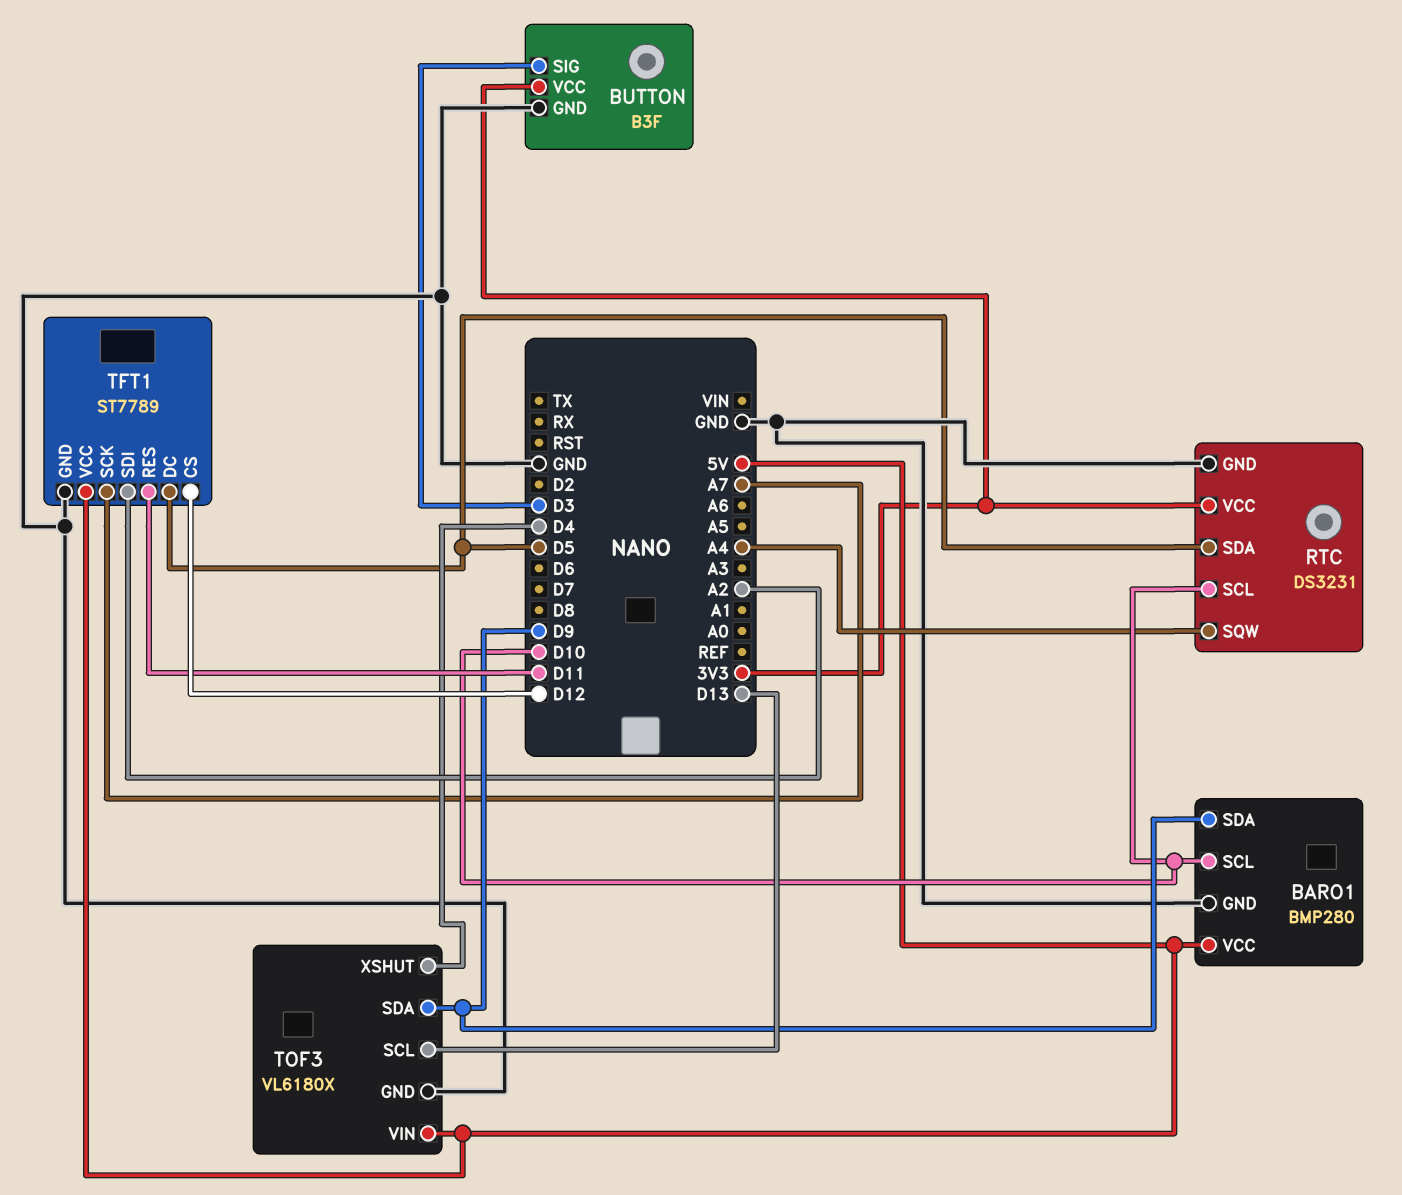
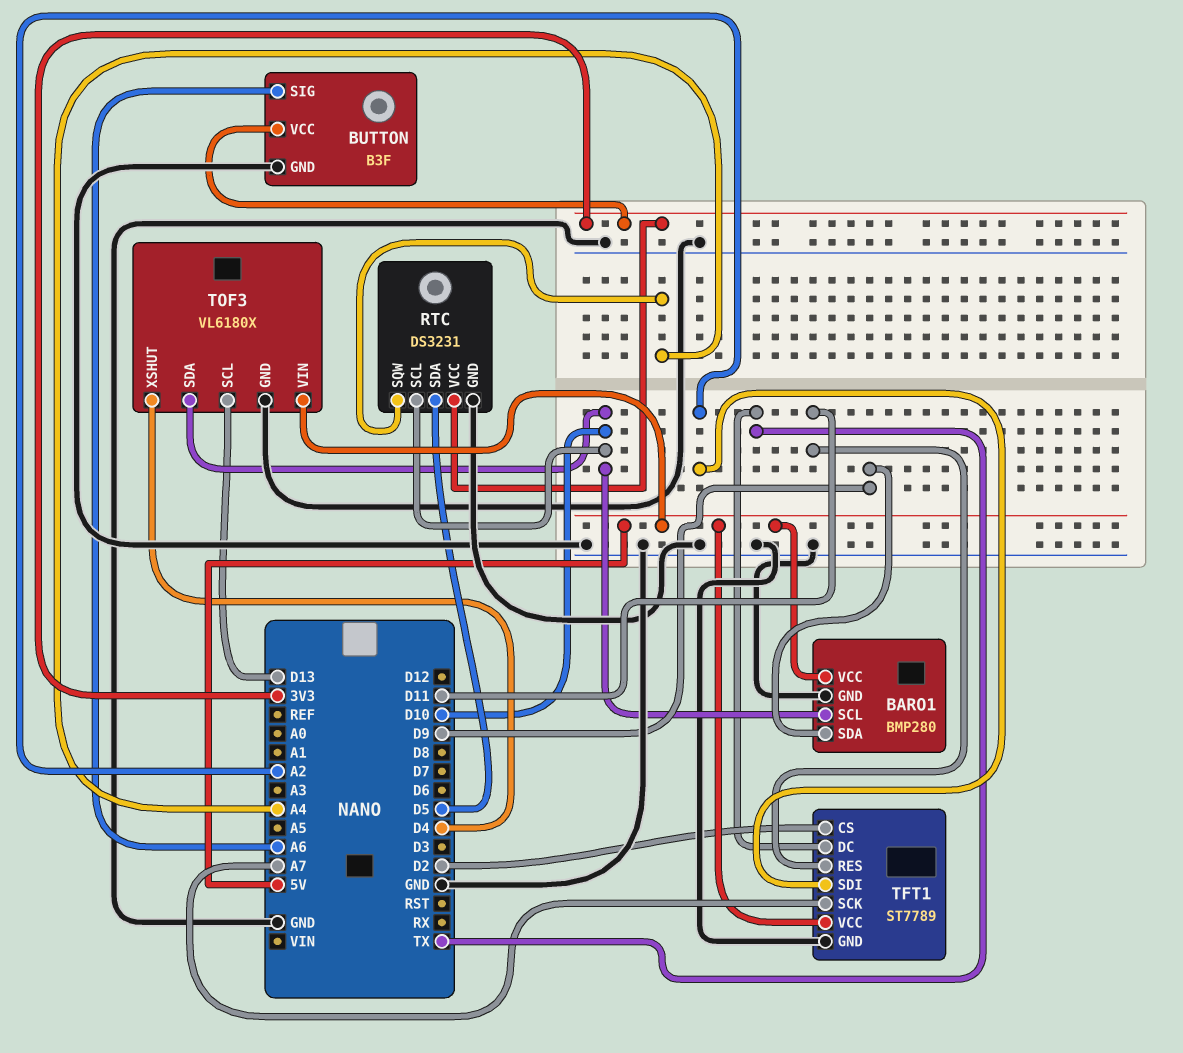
BUTTON pin SIG: D3 -> A6
TFT1 pin CS: D12 -> D2
TFT1 pin DC: D5 -> TX
TOF3 pin SDA: D9 -> D10

